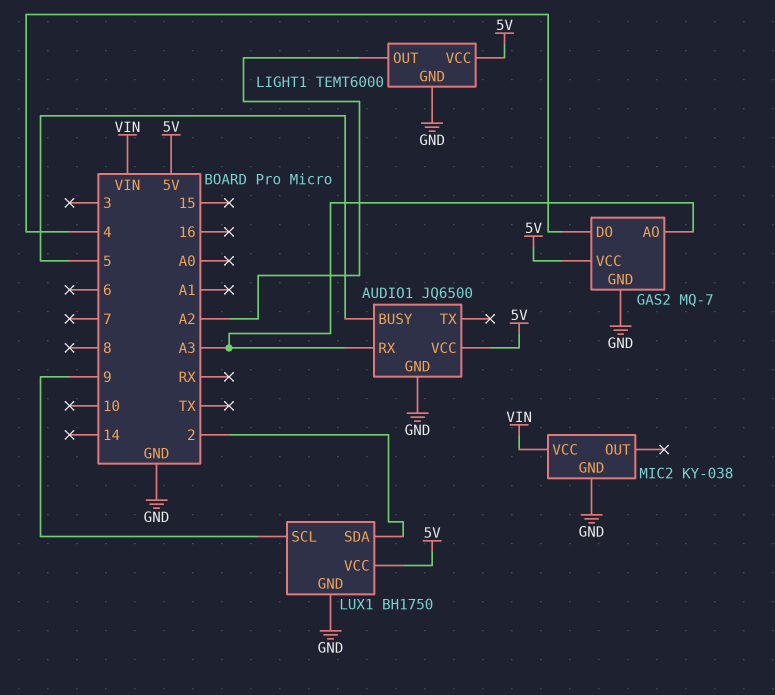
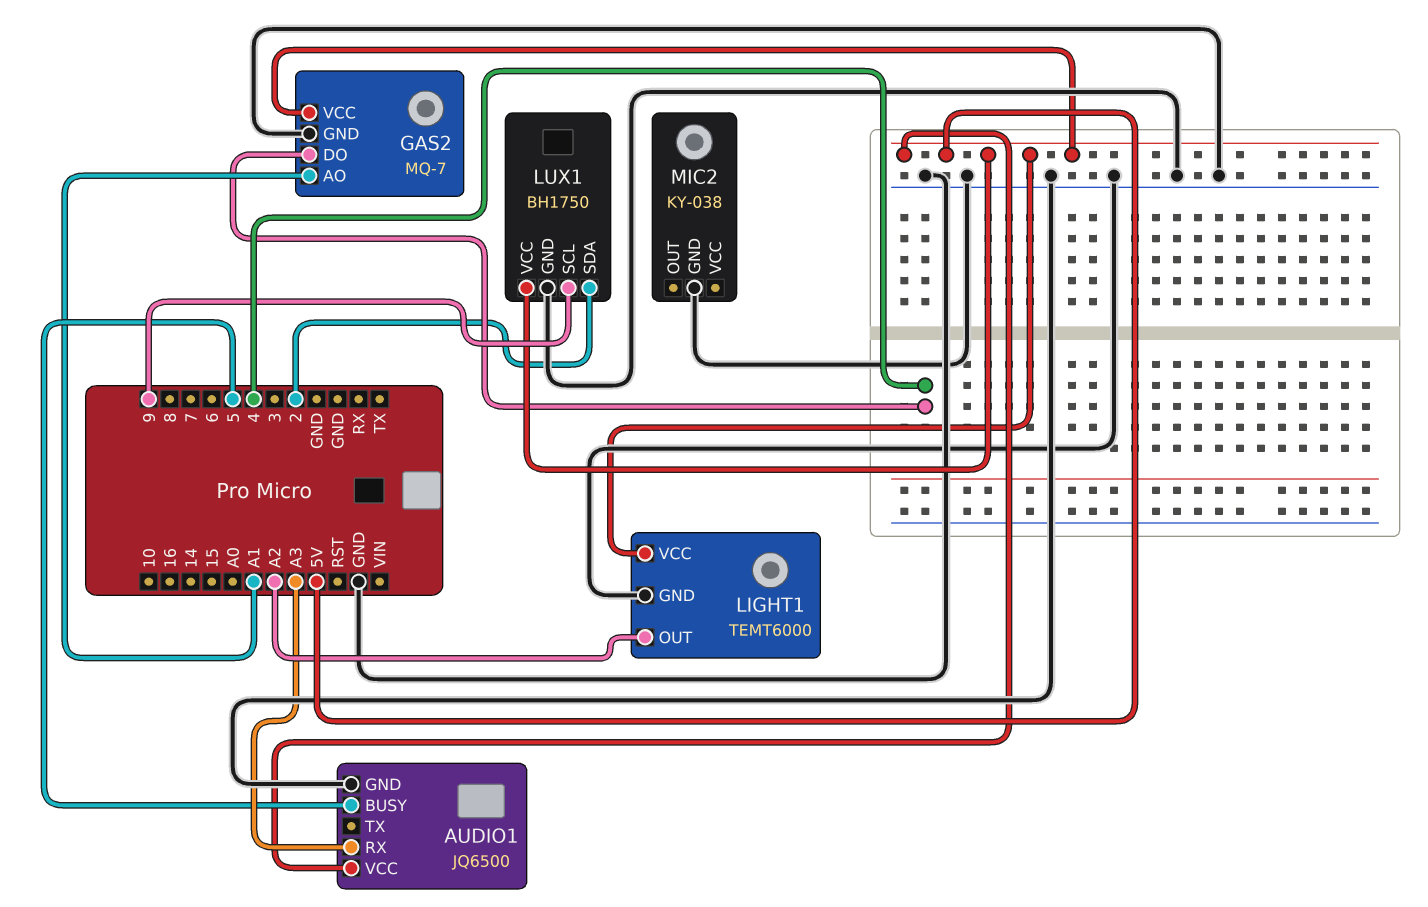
GAS2 pin AO: A3 -> A1
MIC2 pin VCC: VIN -> none

